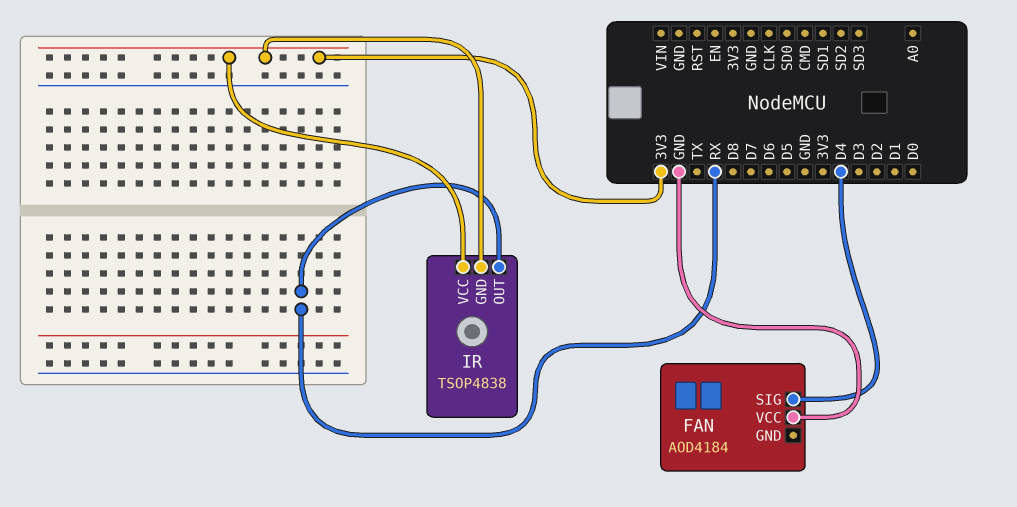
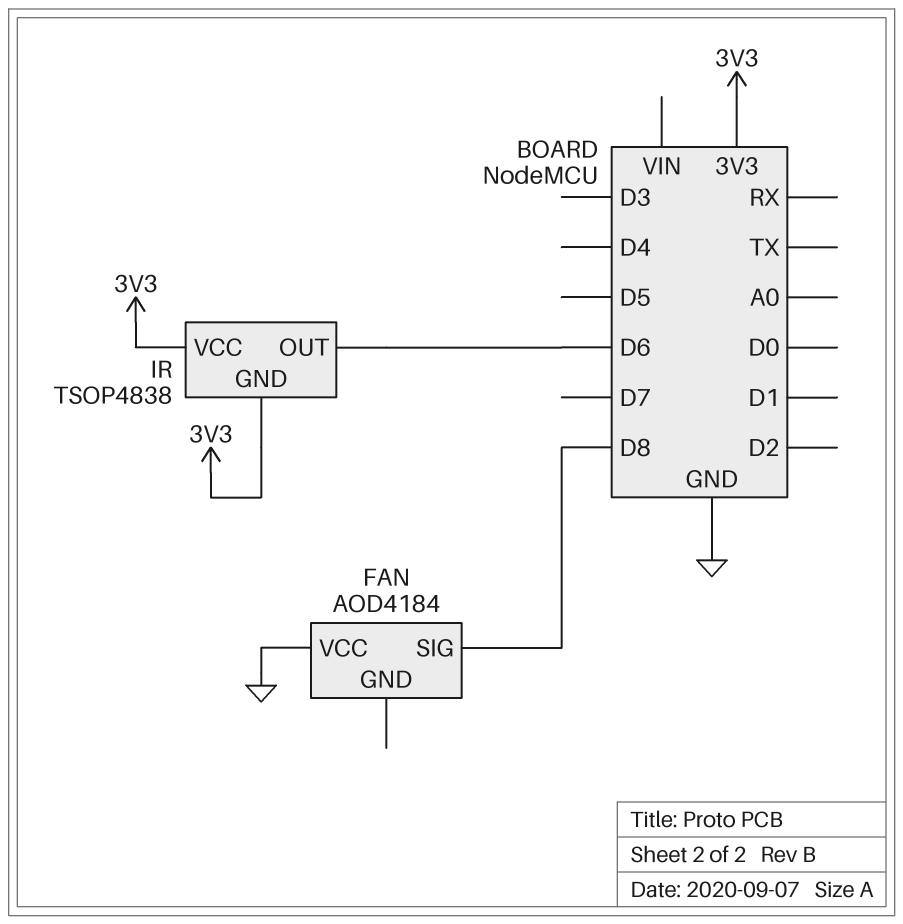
FAN pin SIG: D4 -> D8
IR pin OUT: RX -> D6

